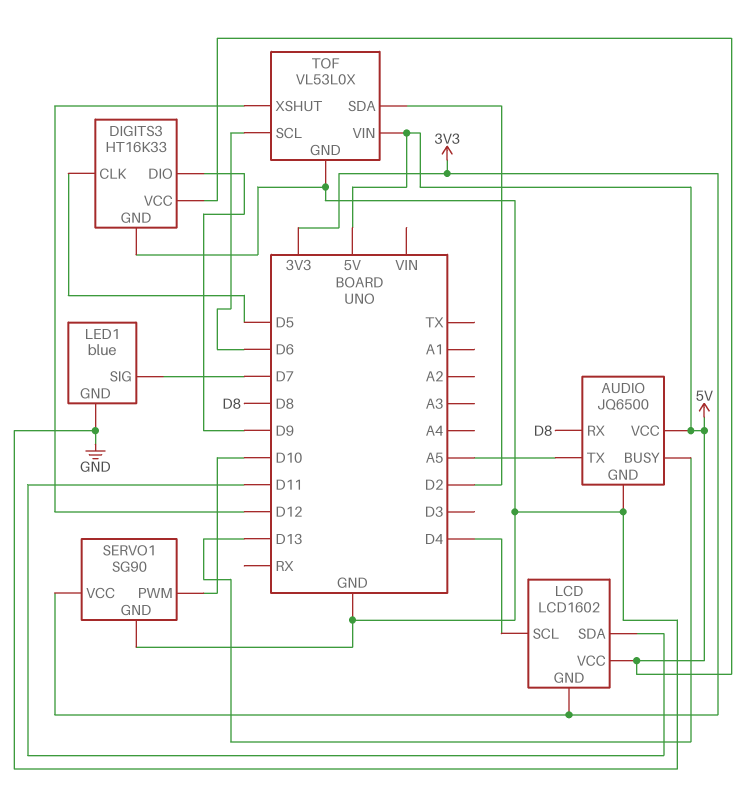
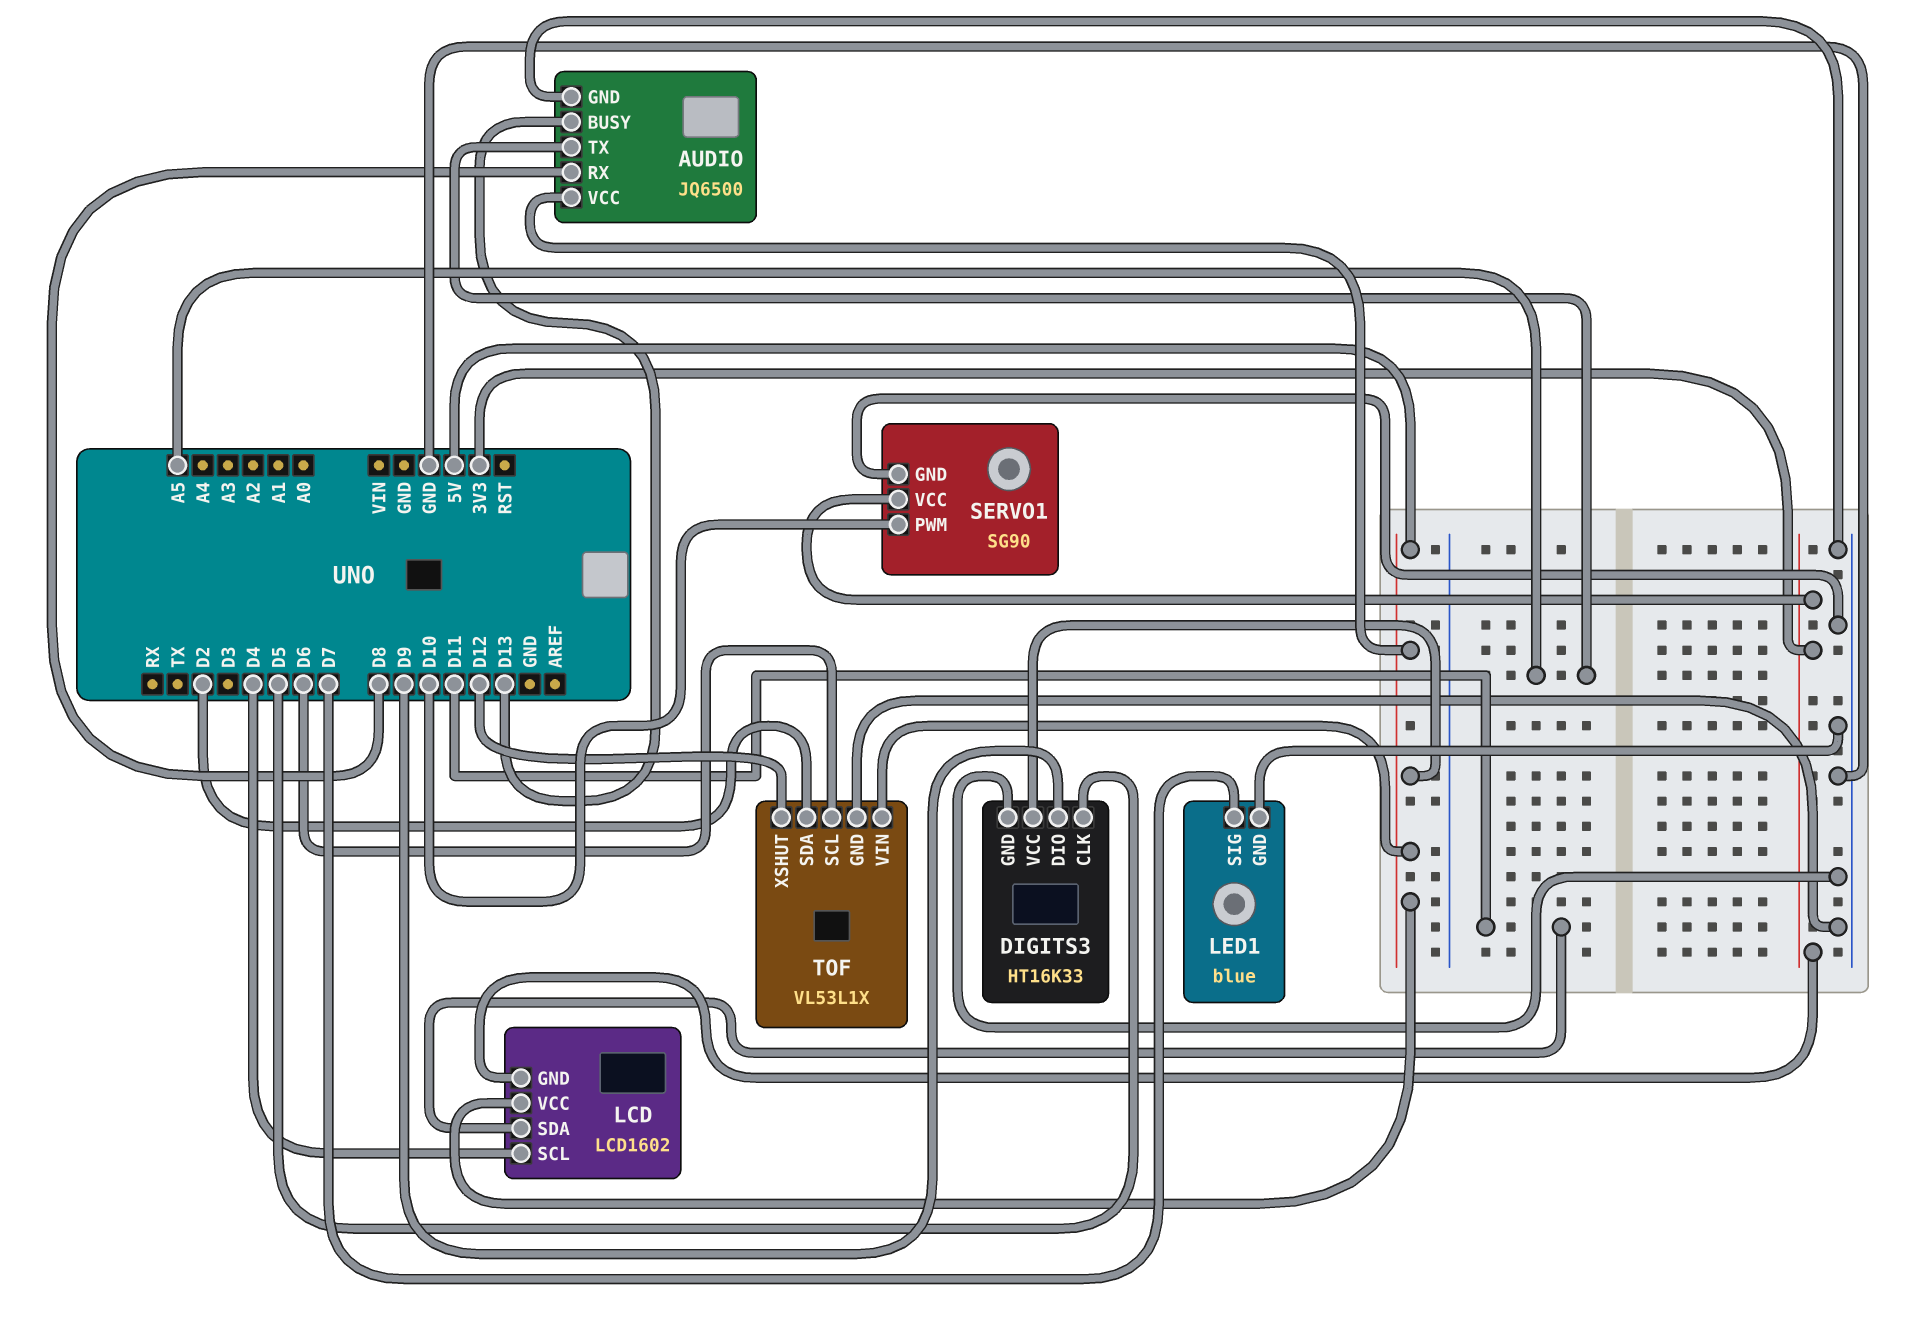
TOF: VL53L0X -> VL53L1X

